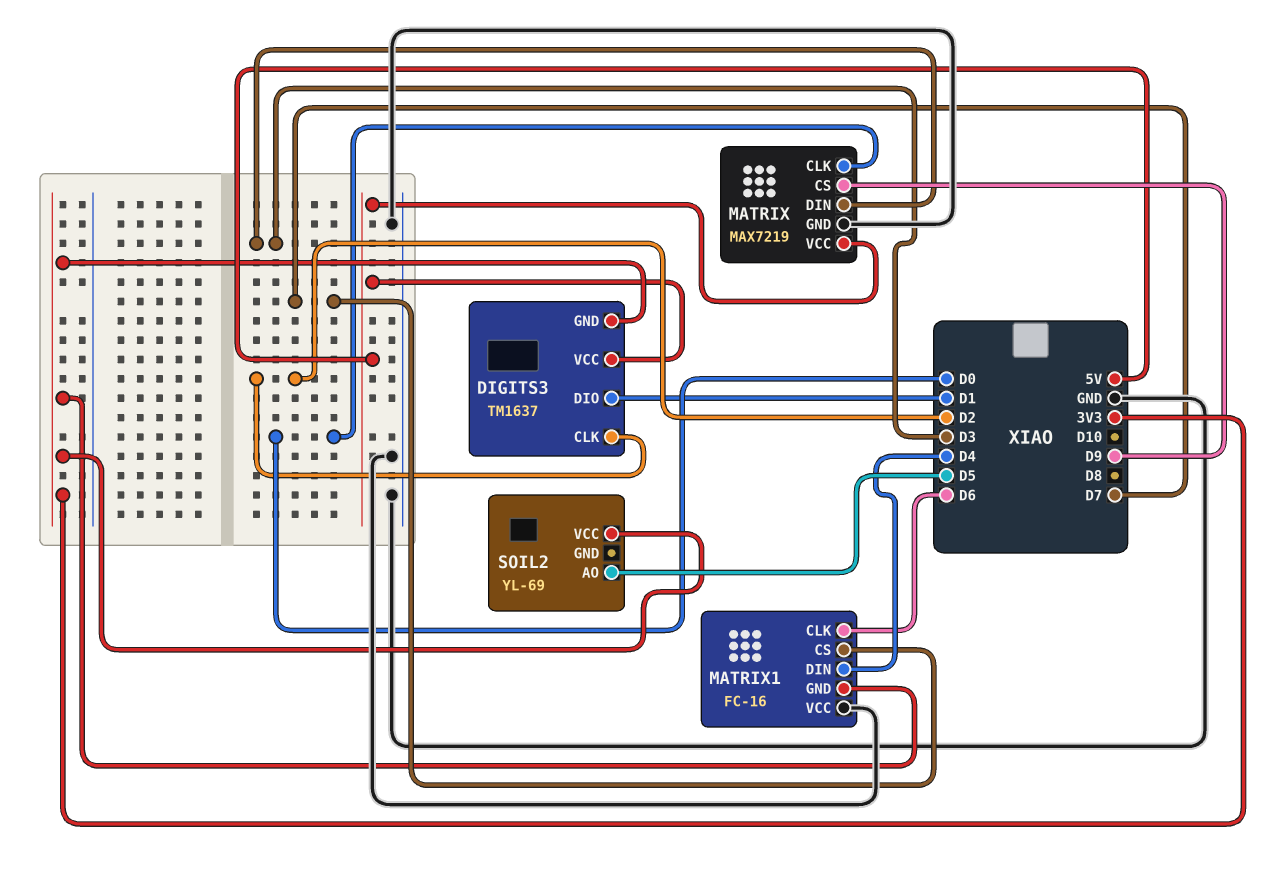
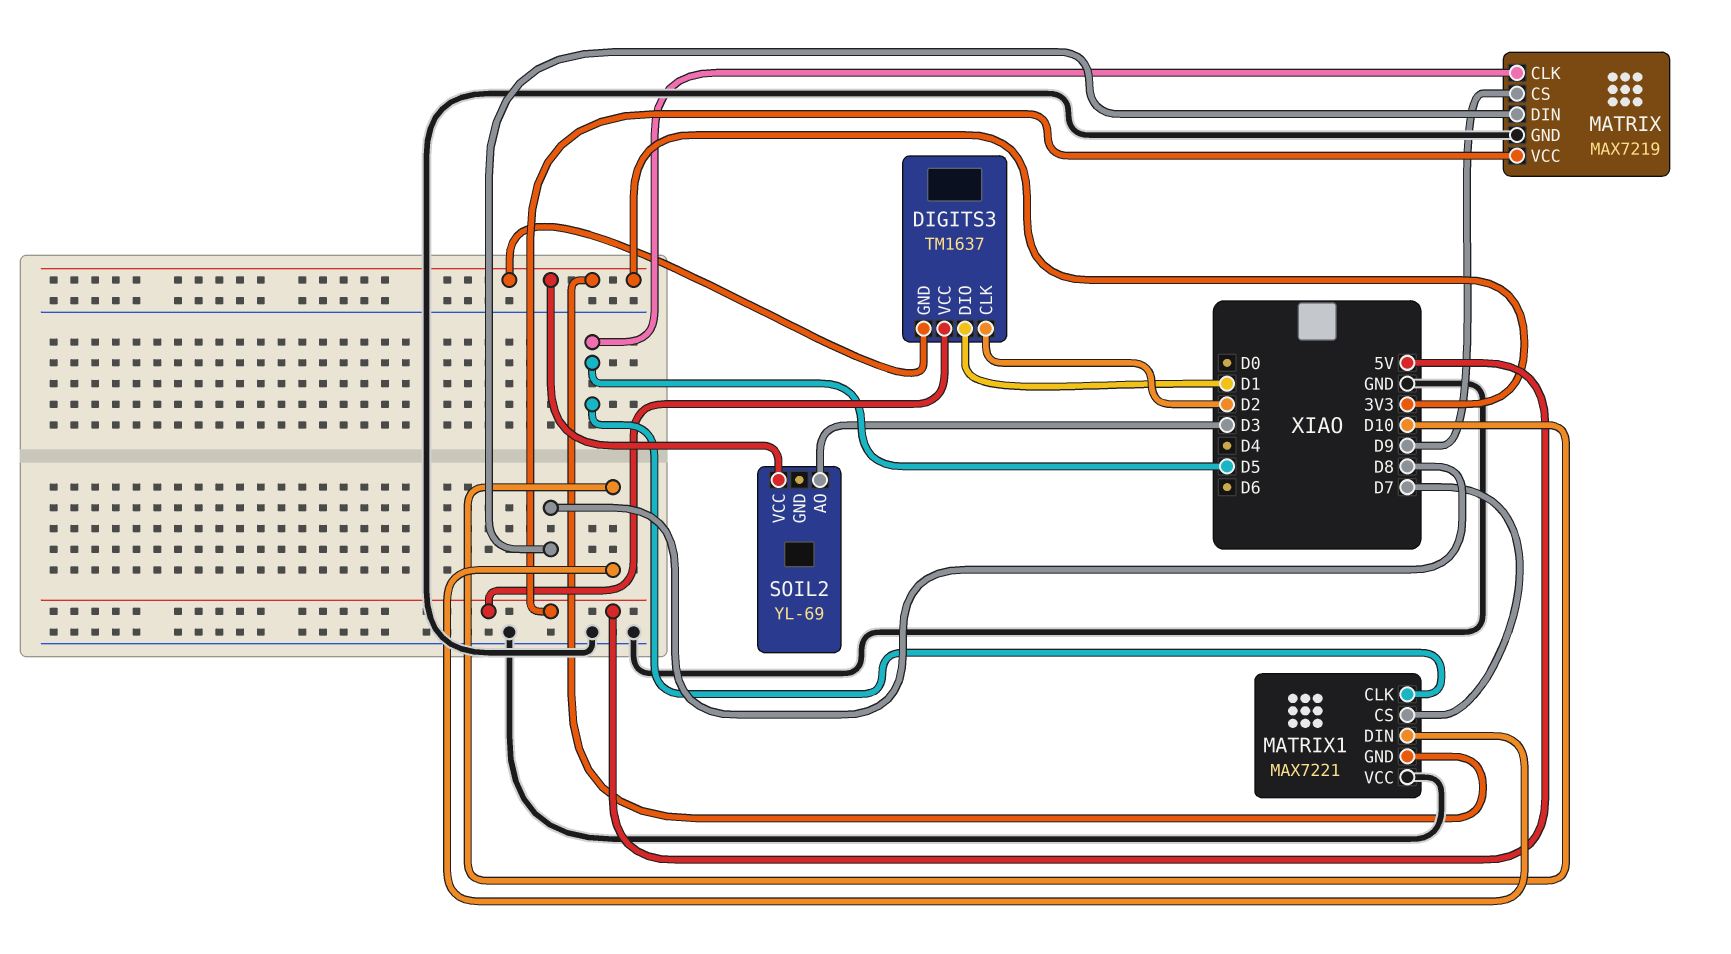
MATRIX pin CLK: D0 -> D5
MATRIX pin DIN: D3 -> D8
MATRIX1: FC-16 -> MAX7221
MATRIX1 pin CLK: D6 -> D5
MATRIX1 pin DIN: D4 -> D10
SOIL2 pin AO: D5 -> D3

